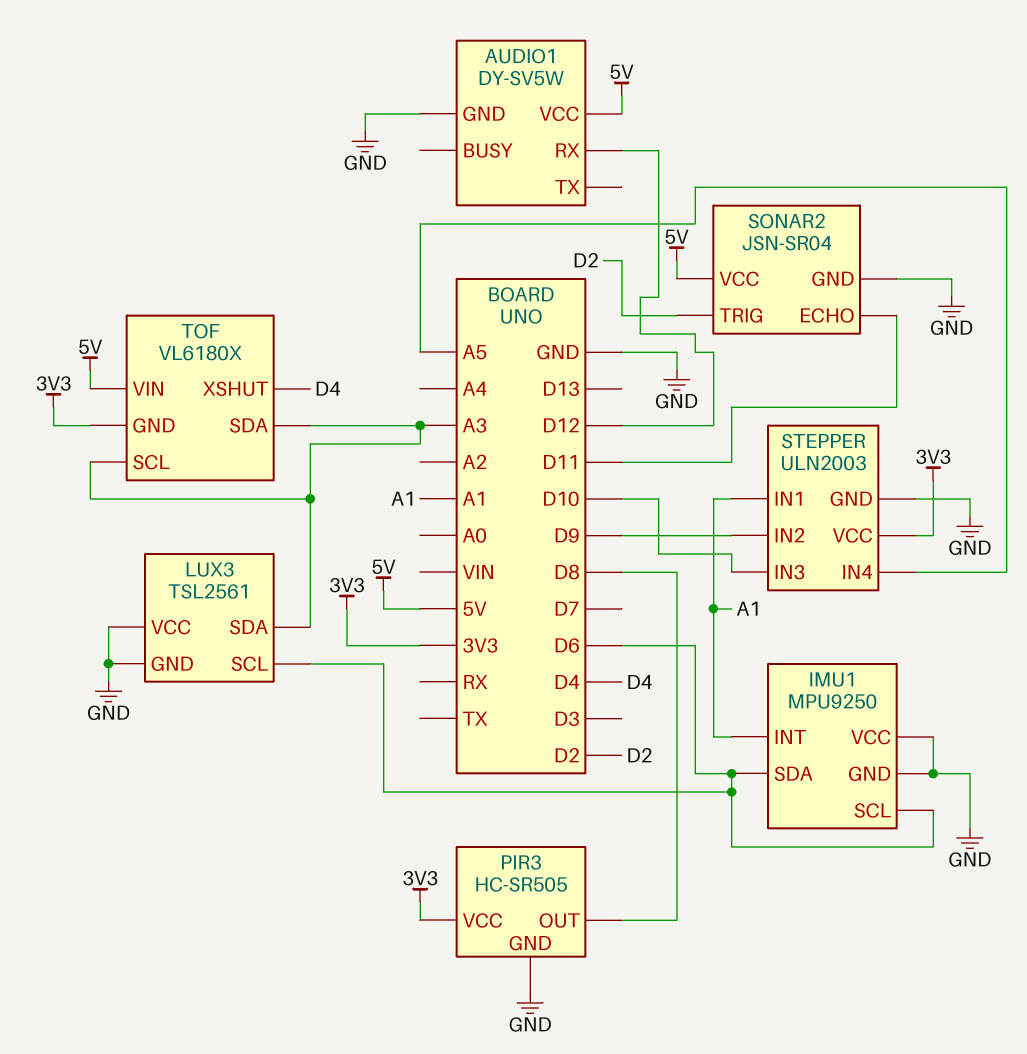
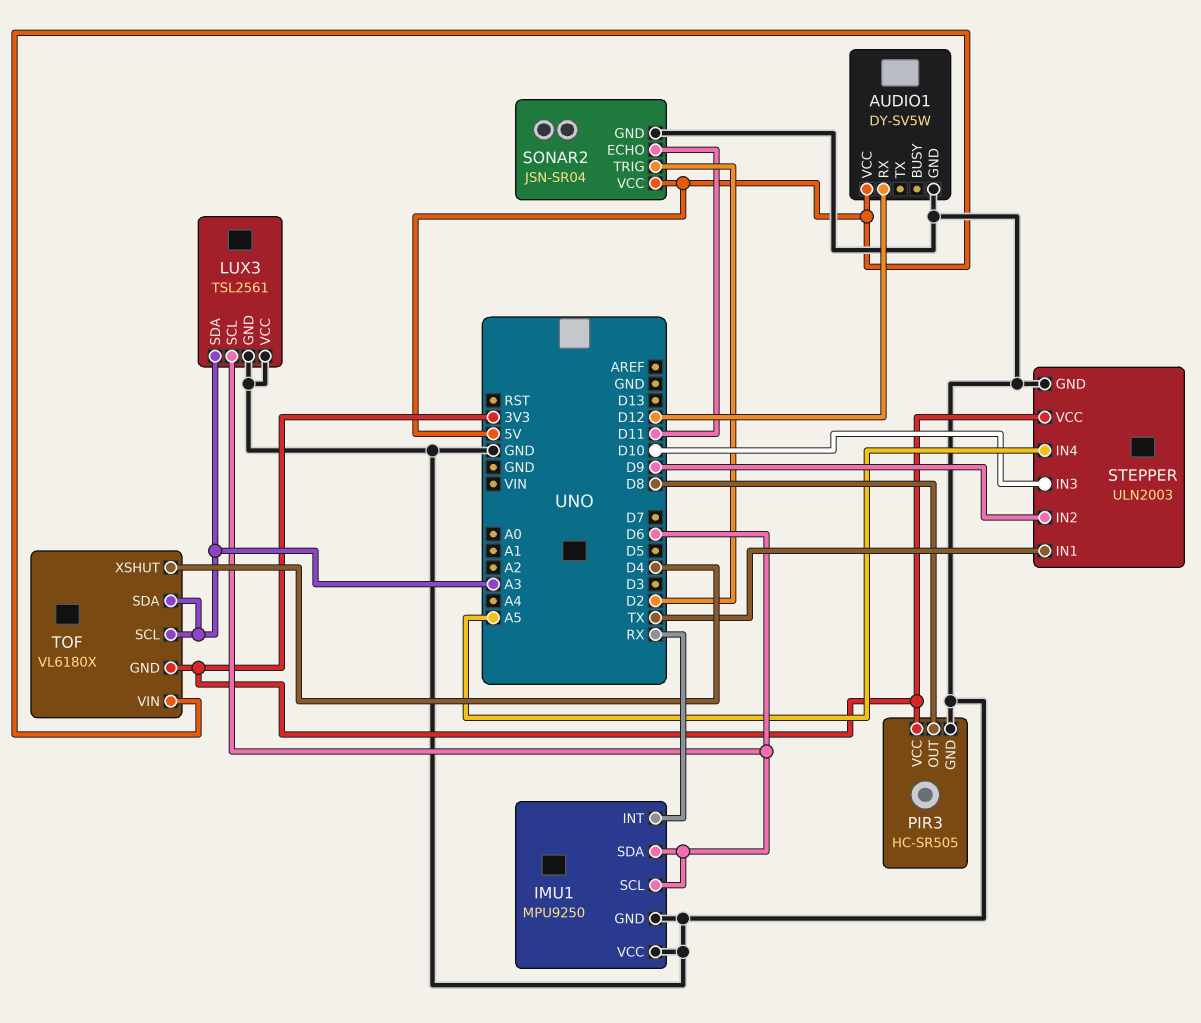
IMU1 pin INT: A1 -> RX
STEPPER pin IN1: A1 -> TX

